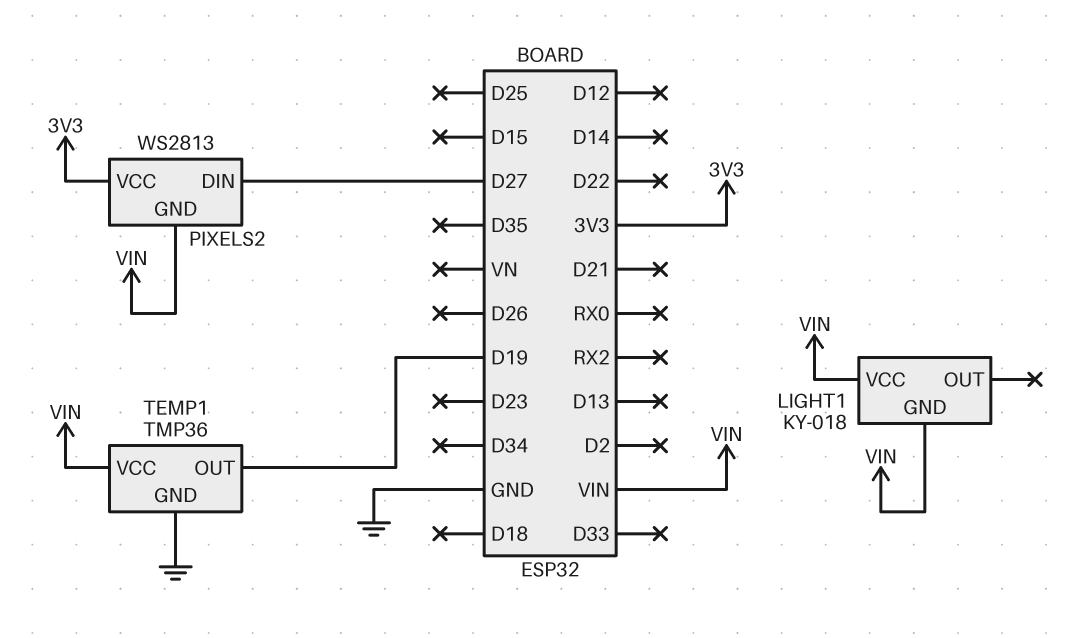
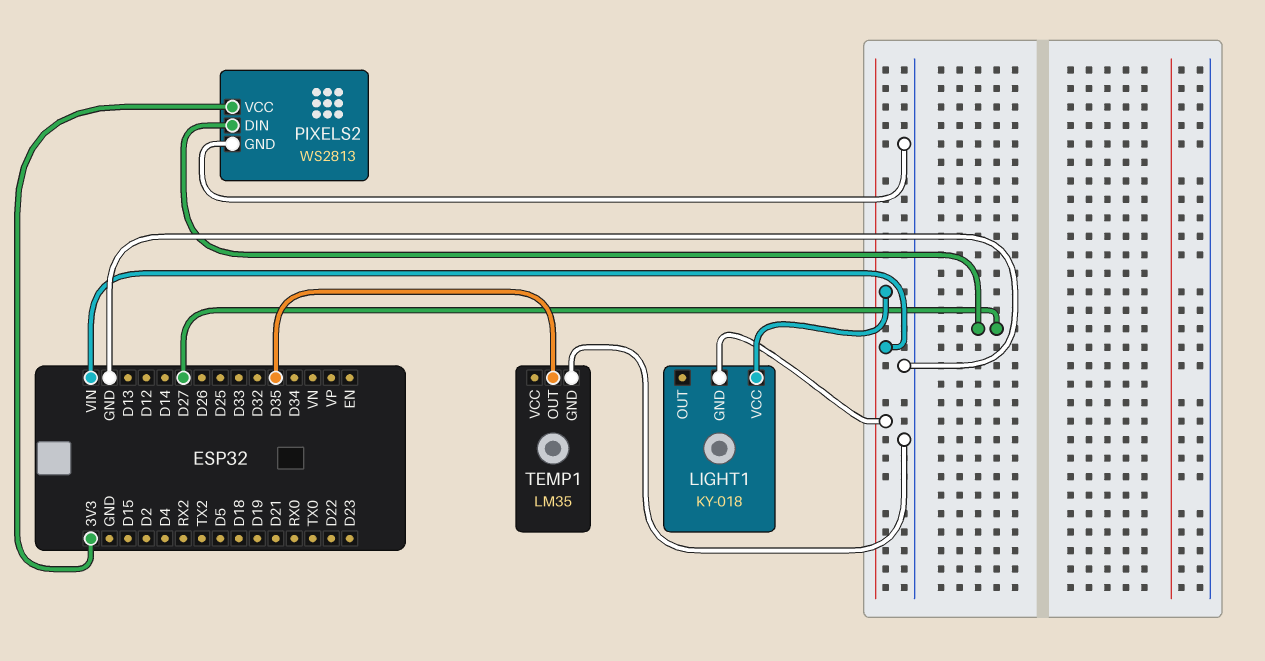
PIXELS2 pin GND: VIN -> GND
TEMP1: TMP36 -> LM35
TEMP1 pin OUT: D19 -> D35
TEMP1 pin VCC: VIN -> none

